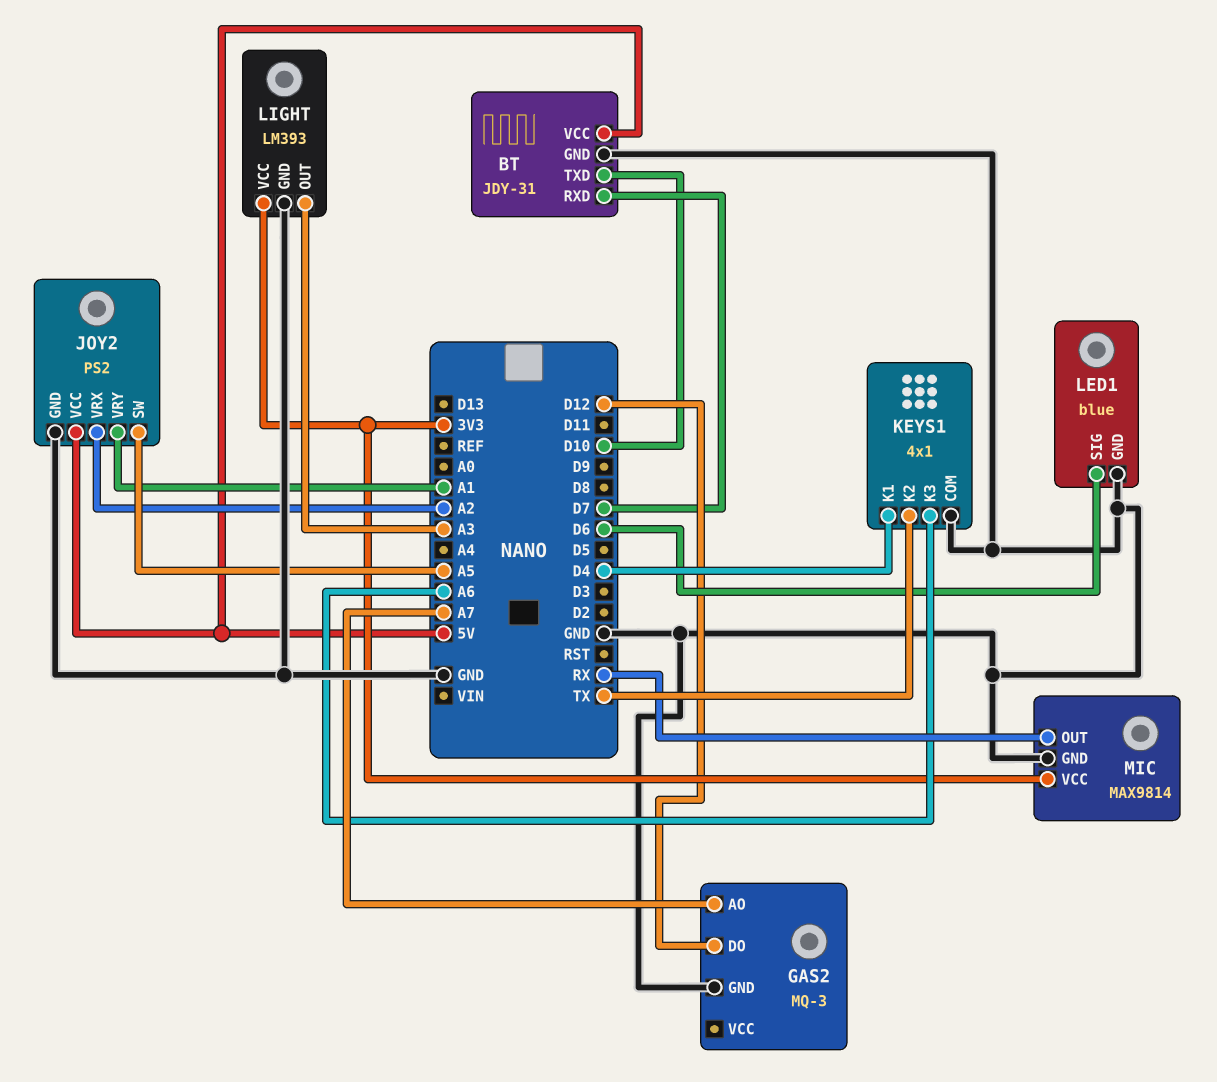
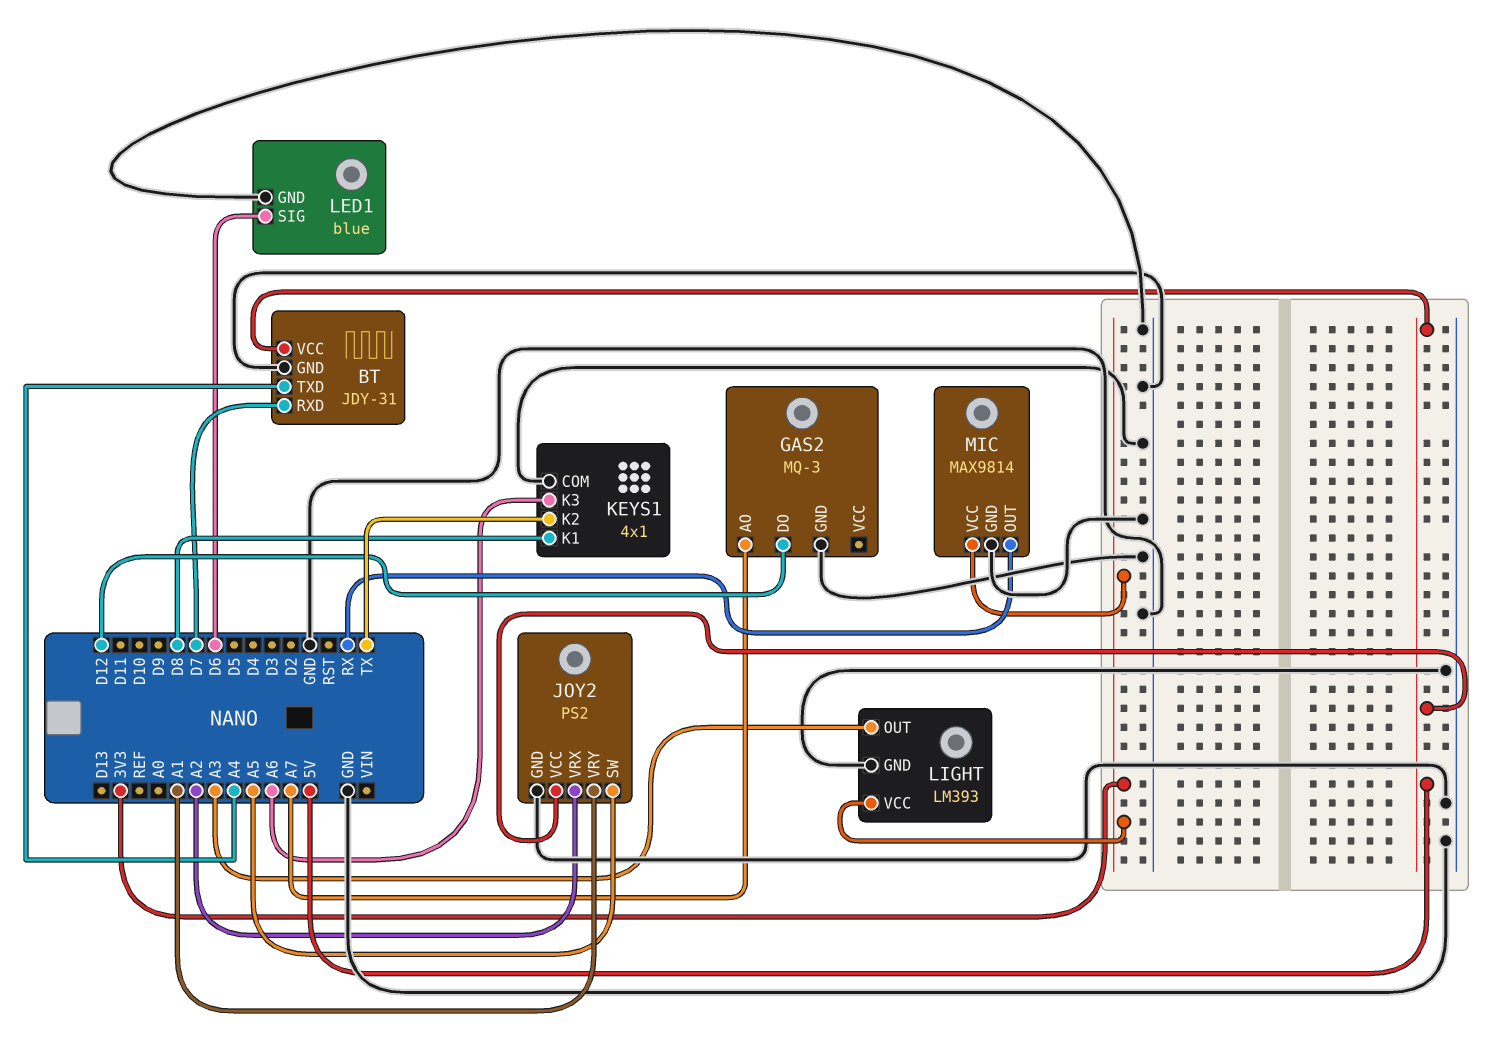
BT pin TXD: D10 -> A4
KEYS1 pin K1: D4 -> D8

